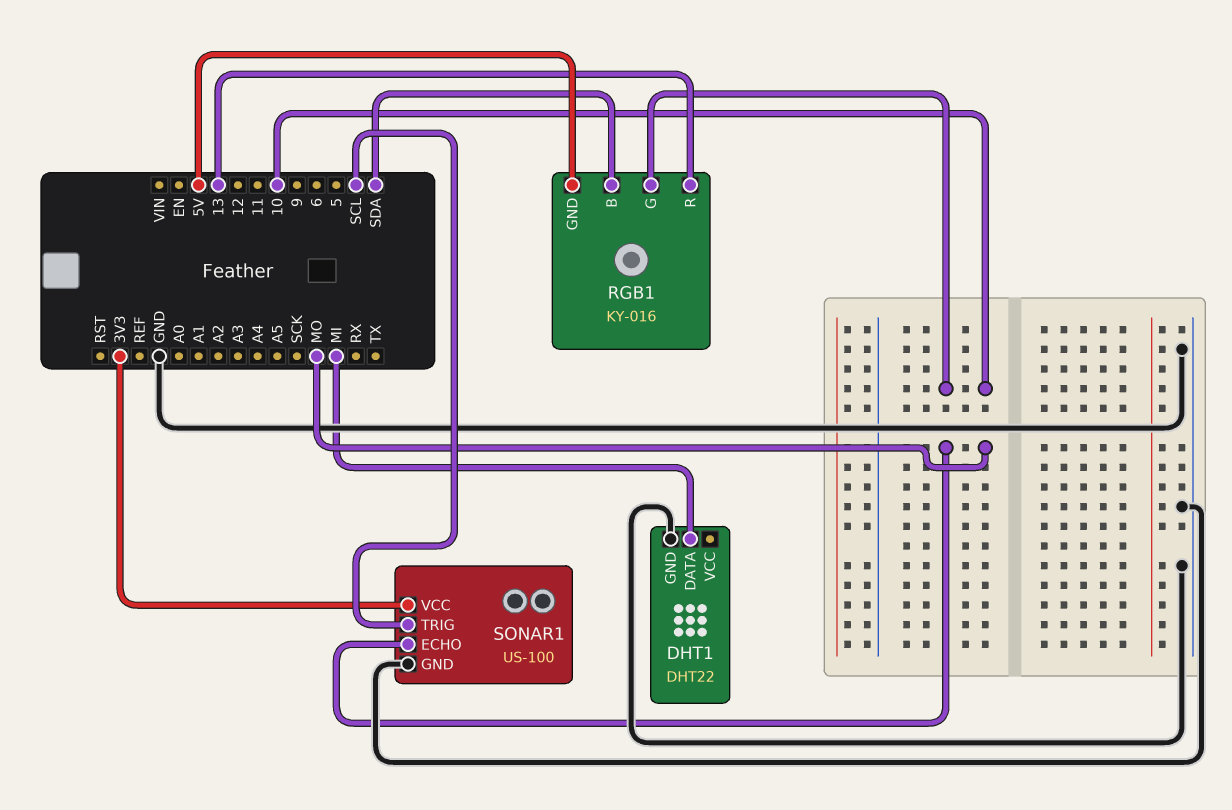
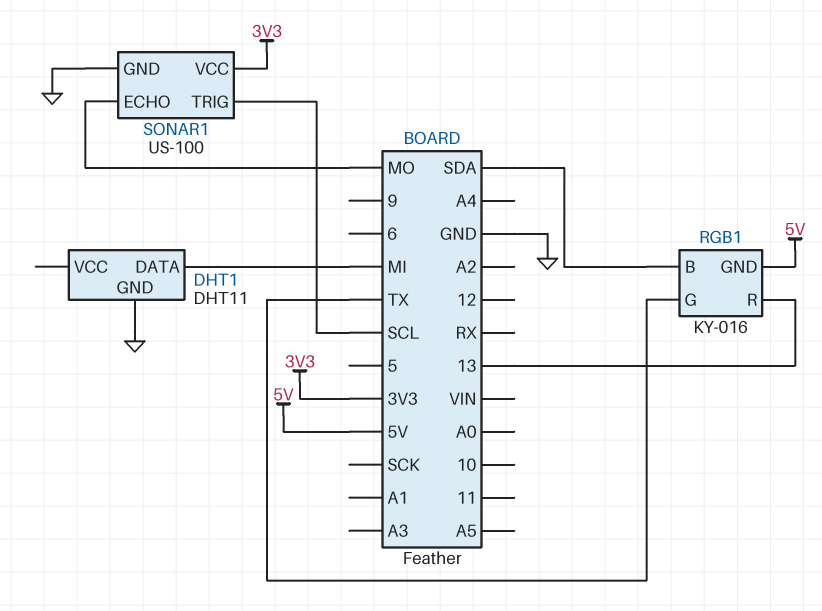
DHT1: DHT22 -> DHT11
RGB1 pin G: 10 -> TX

